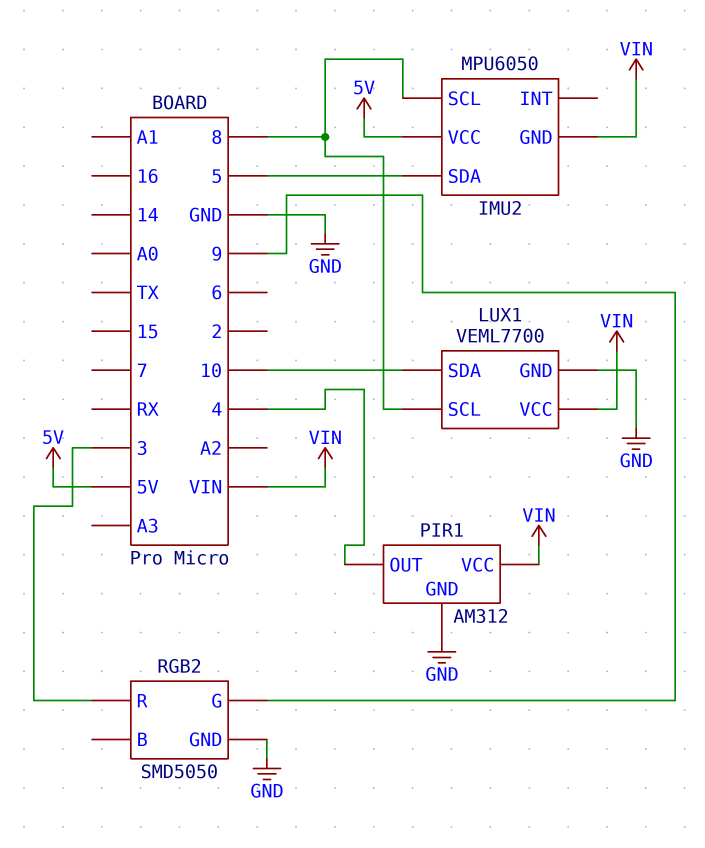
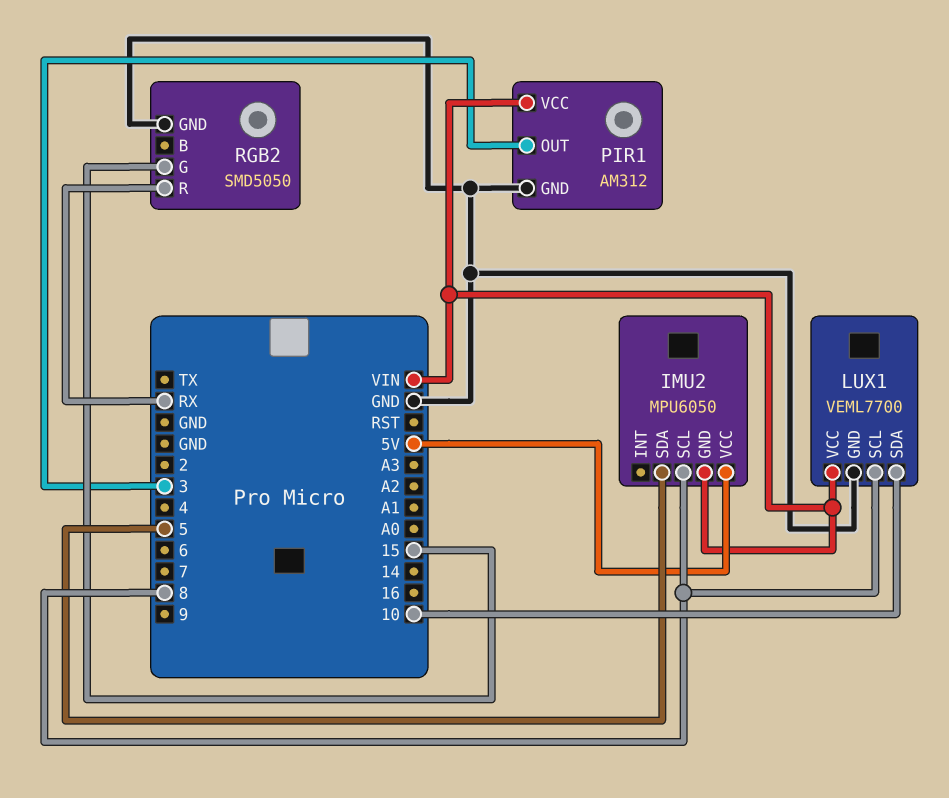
PIR1 pin OUT: 4 -> 3
RGB2 pin G: 9 -> 15
RGB2 pin R: 3 -> RX

